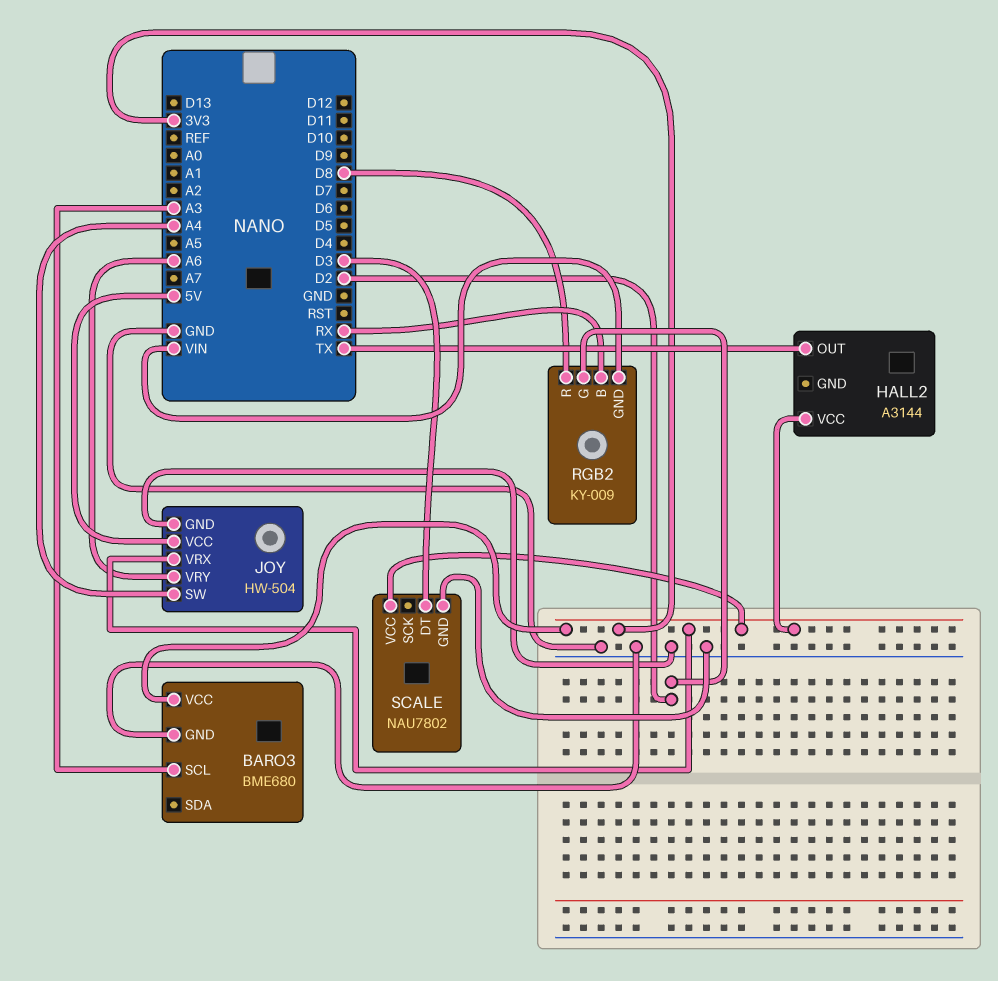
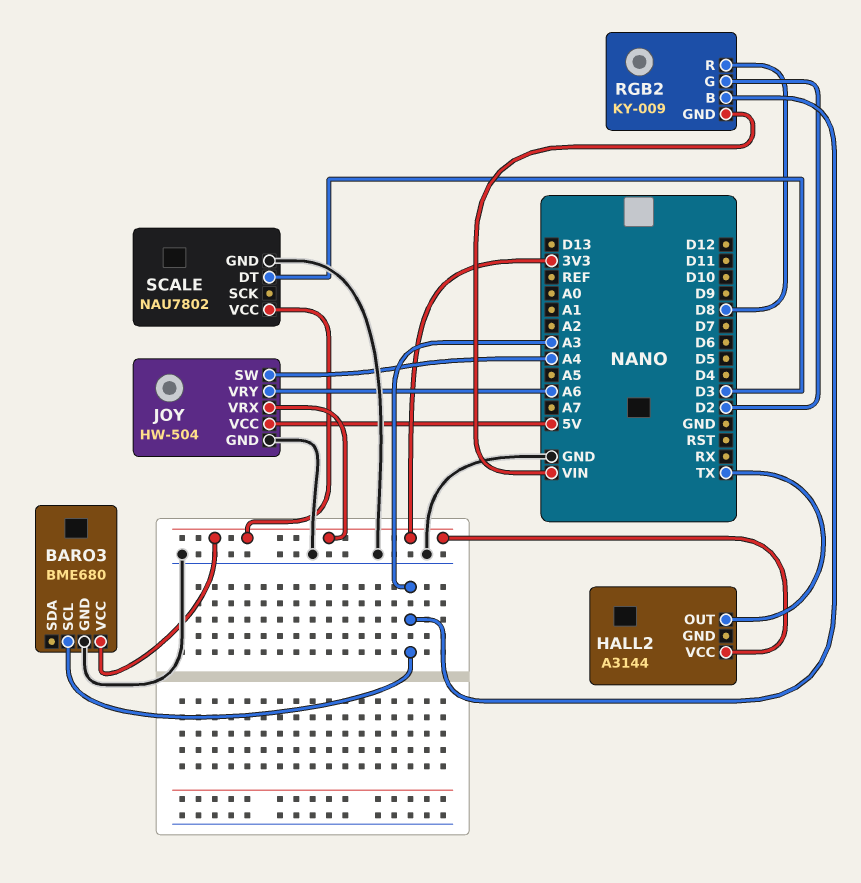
RGB2 pin B: RX -> A3

